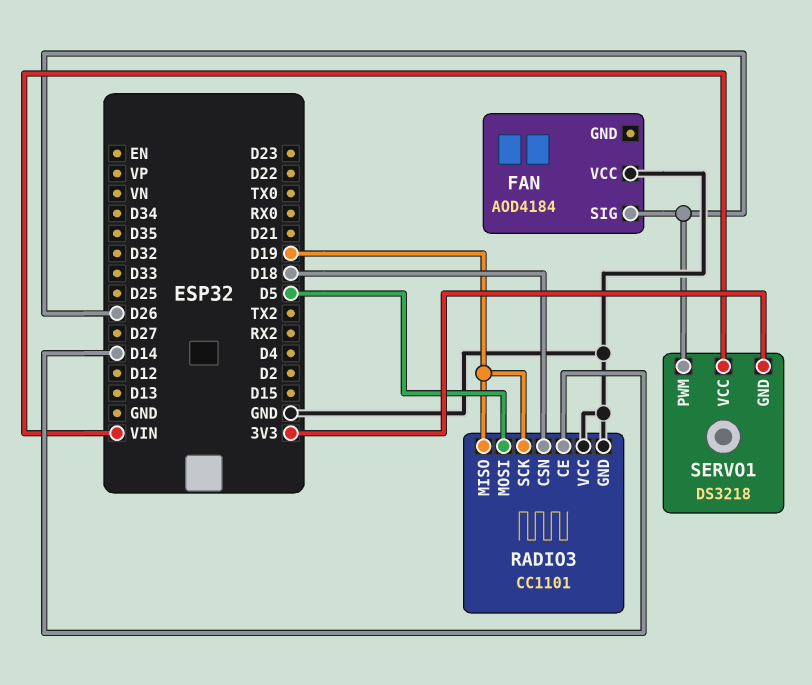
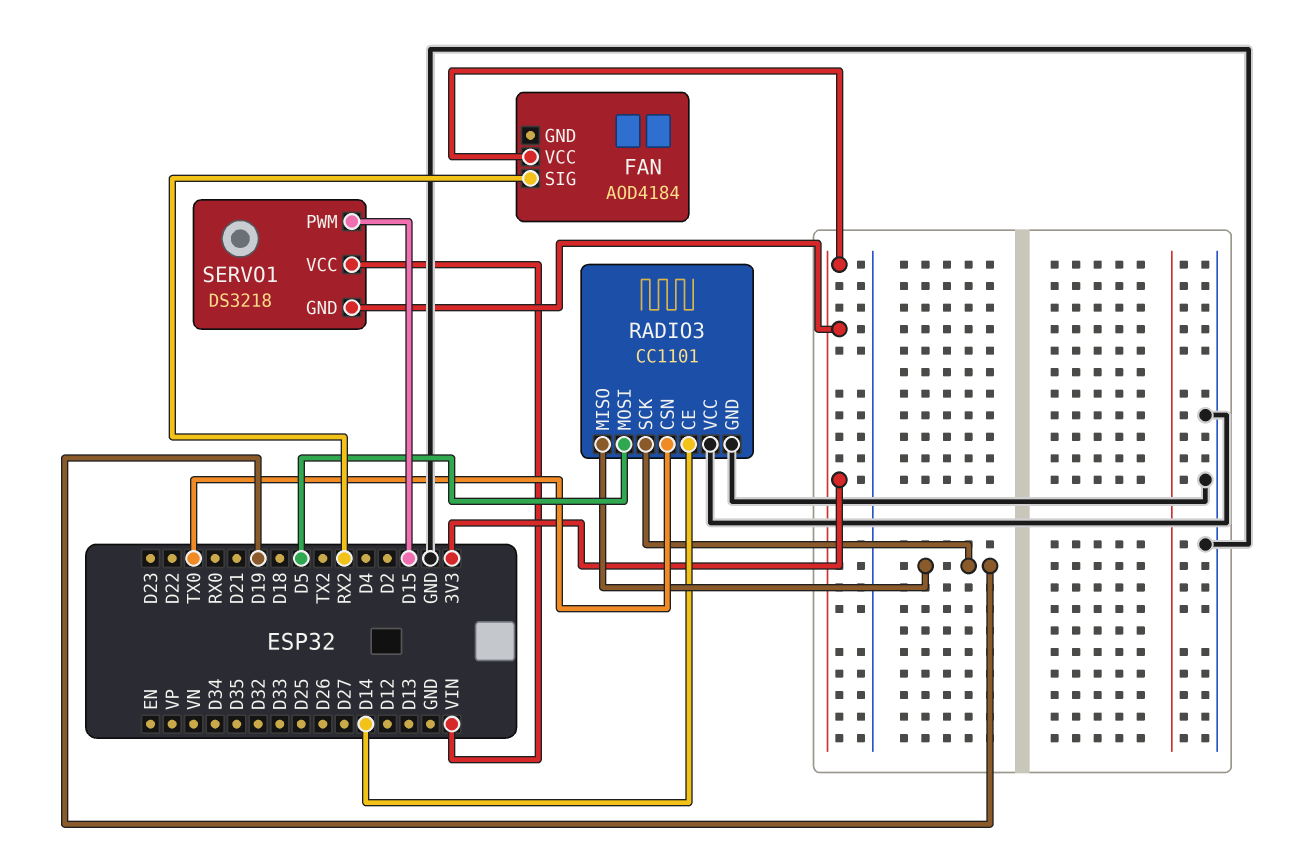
FAN pin SIG: D26 -> RX2
FAN pin VCC: GND -> 3V3
RADIO3 pin CSN: D18 -> TX0
SERVO1 pin PWM: D26 -> D15

